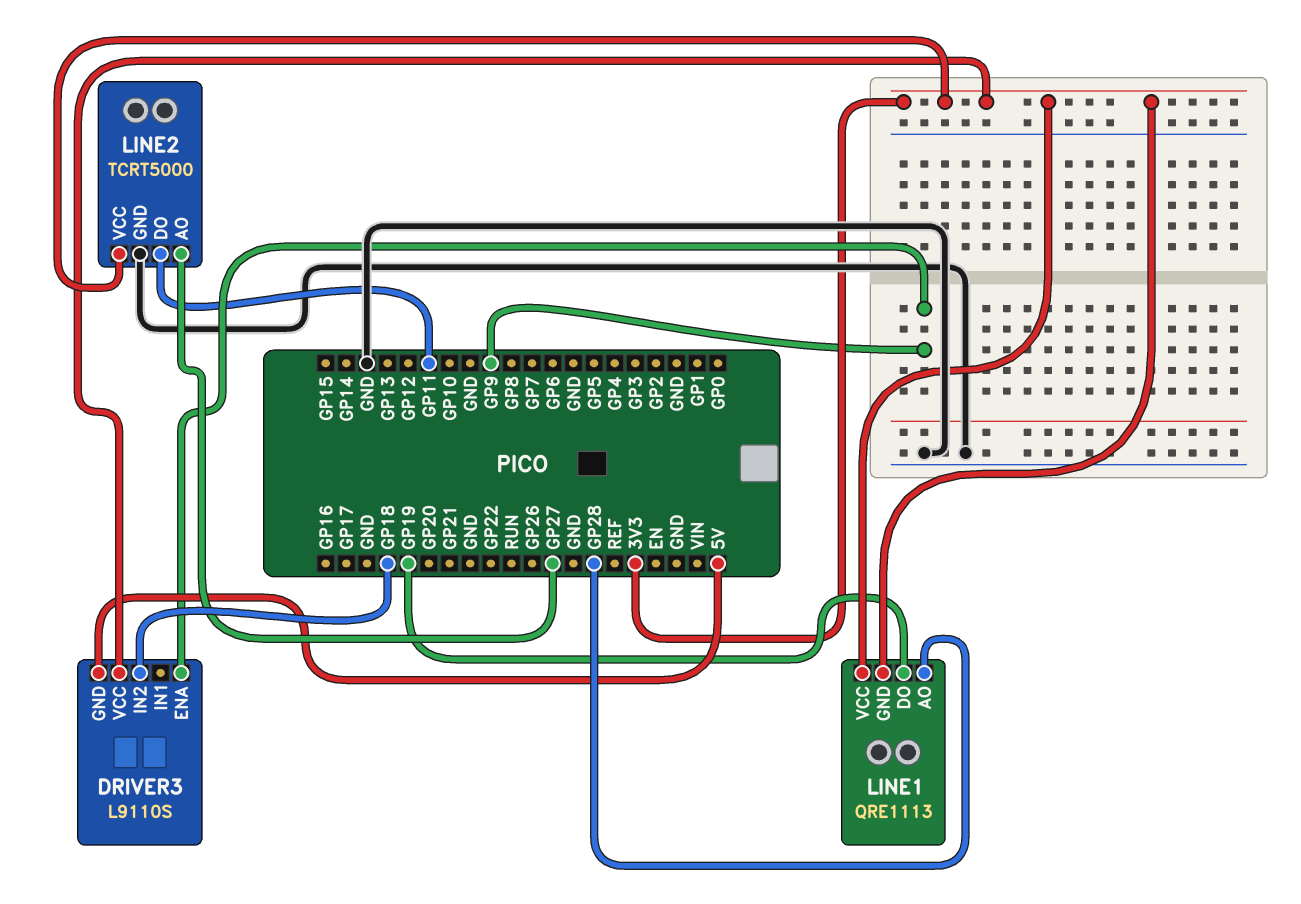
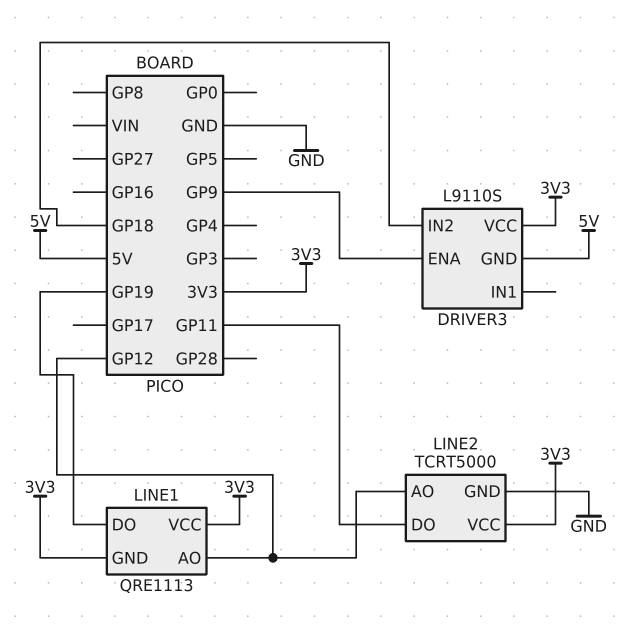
LINE1 pin AO: GP28 -> GP12
LINE2 pin AO: GP27 -> GP12

